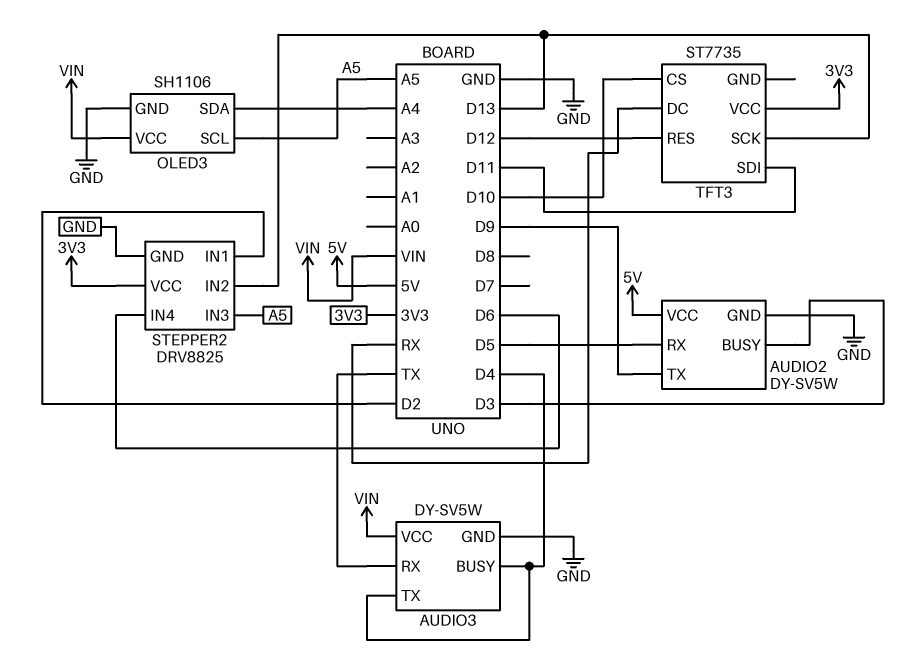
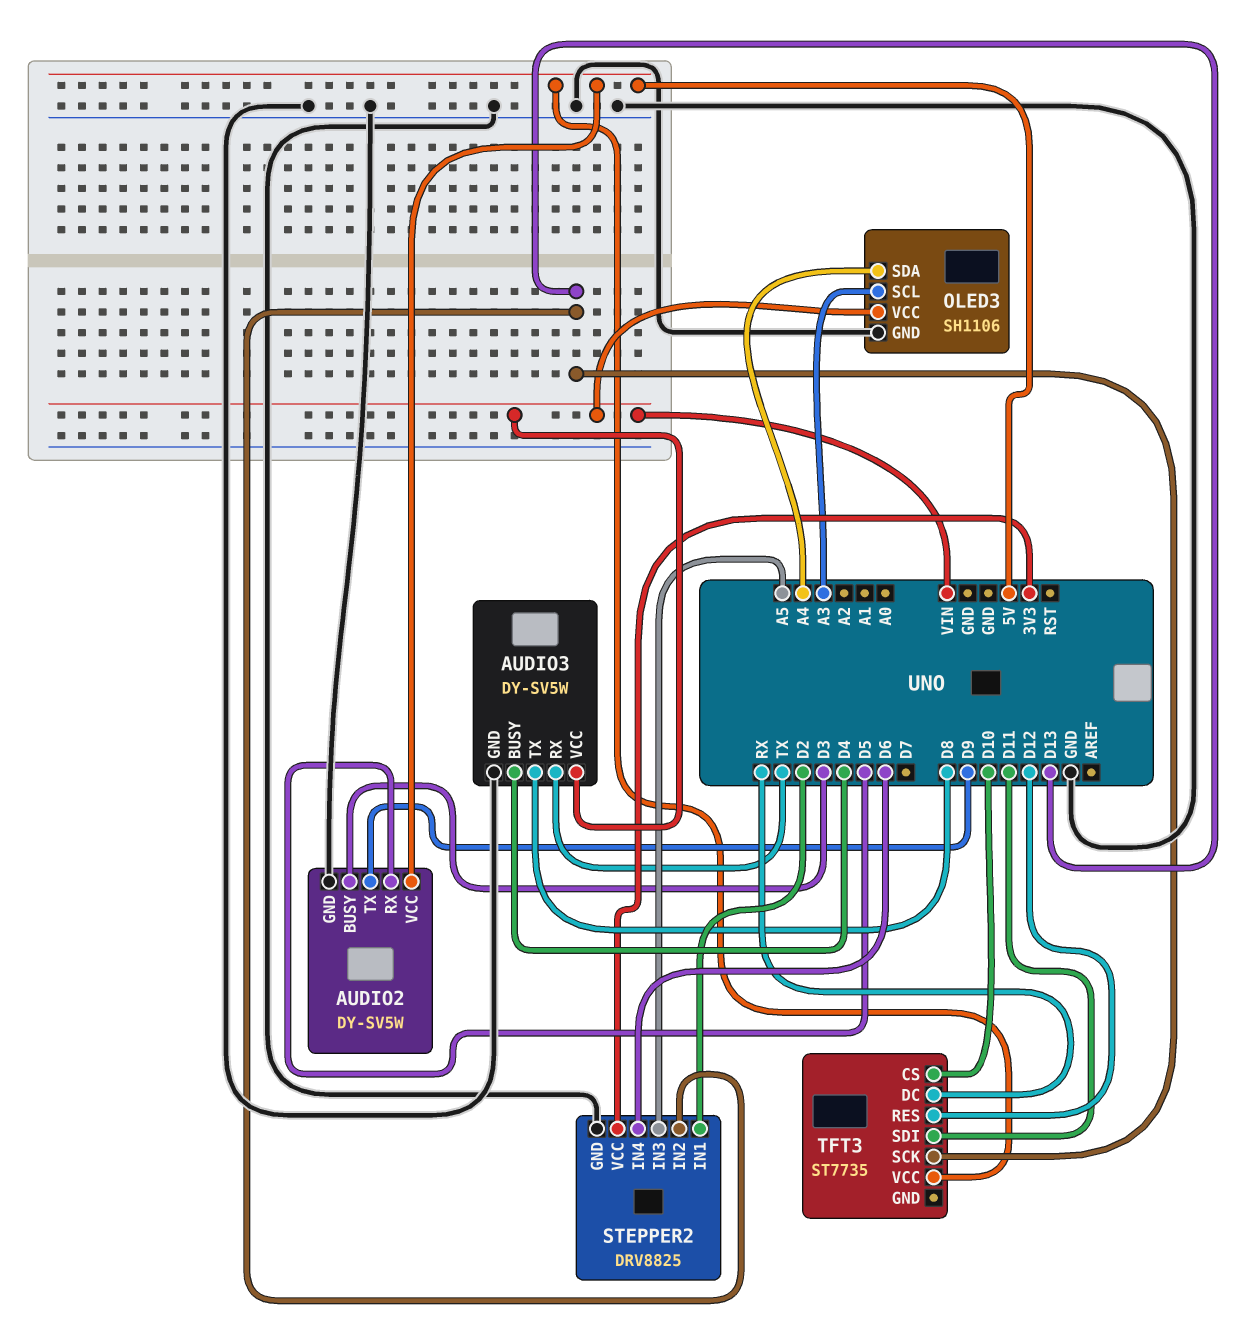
AUDIO3 pin TX: D4 -> D8
OLED3 pin SCL: A5 -> A3
TFT3 pin VCC: 3V3 -> 5V

